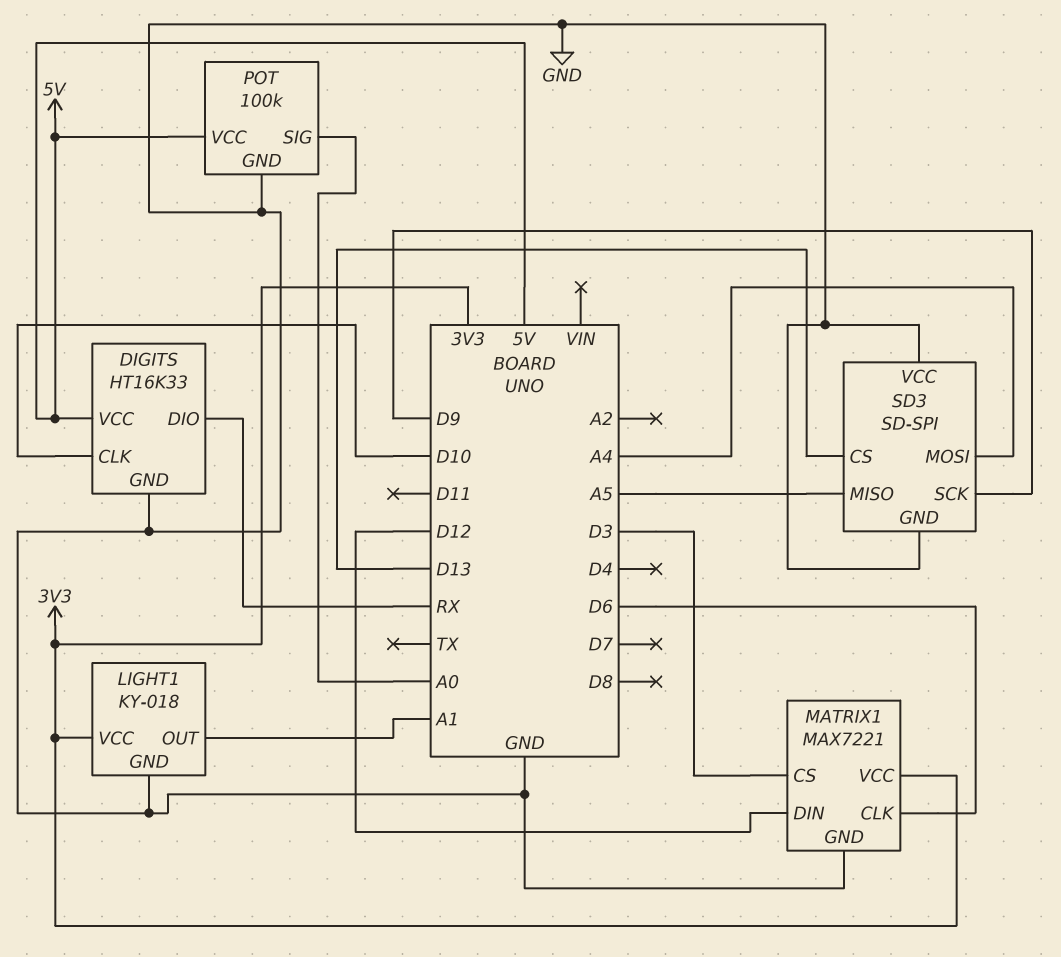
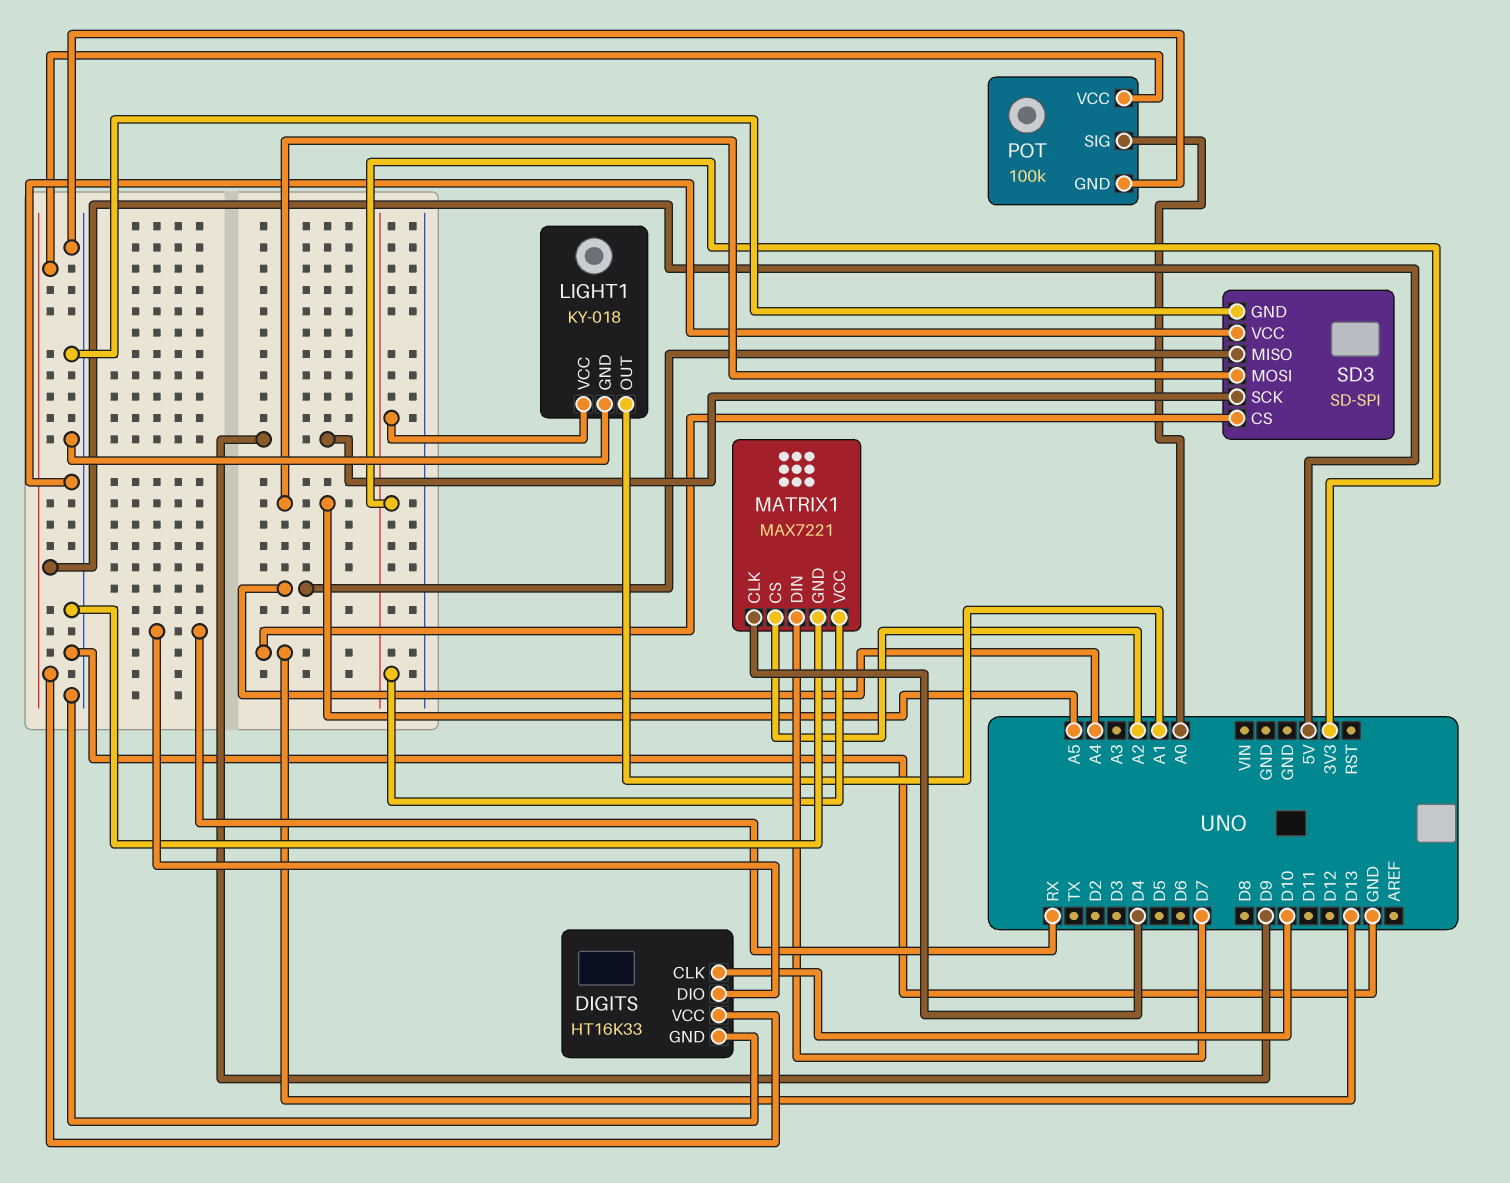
MATRIX1 pin CLK: D6 -> D4
MATRIX1 pin CS: D3 -> A2
MATRIX1 pin DIN: D12 -> D7
SD3 pin MISO: A5 -> A4
SD3 pin MOSI: A4 -> A5

